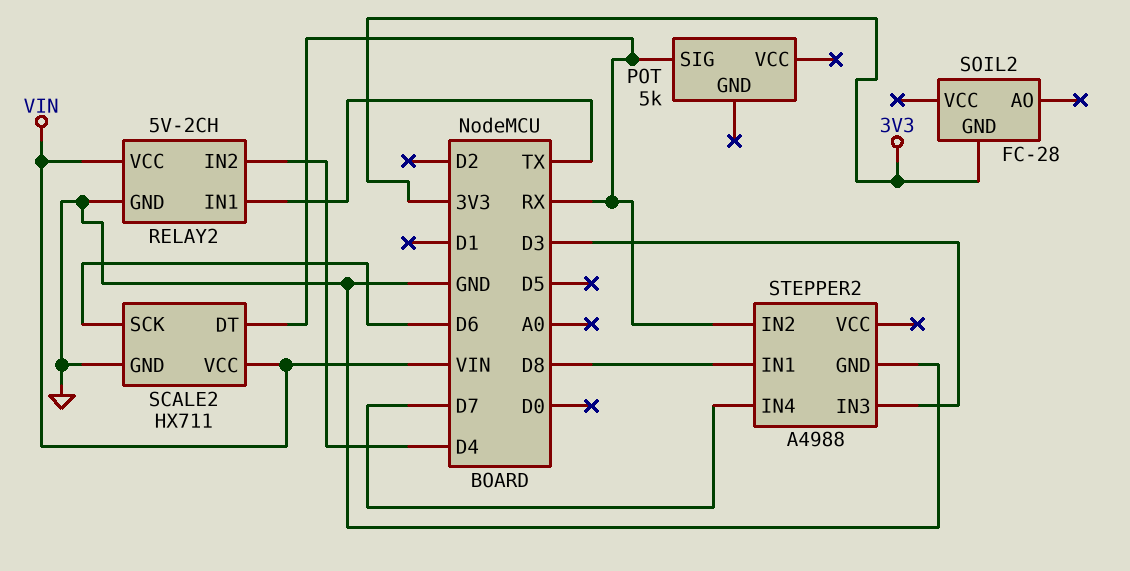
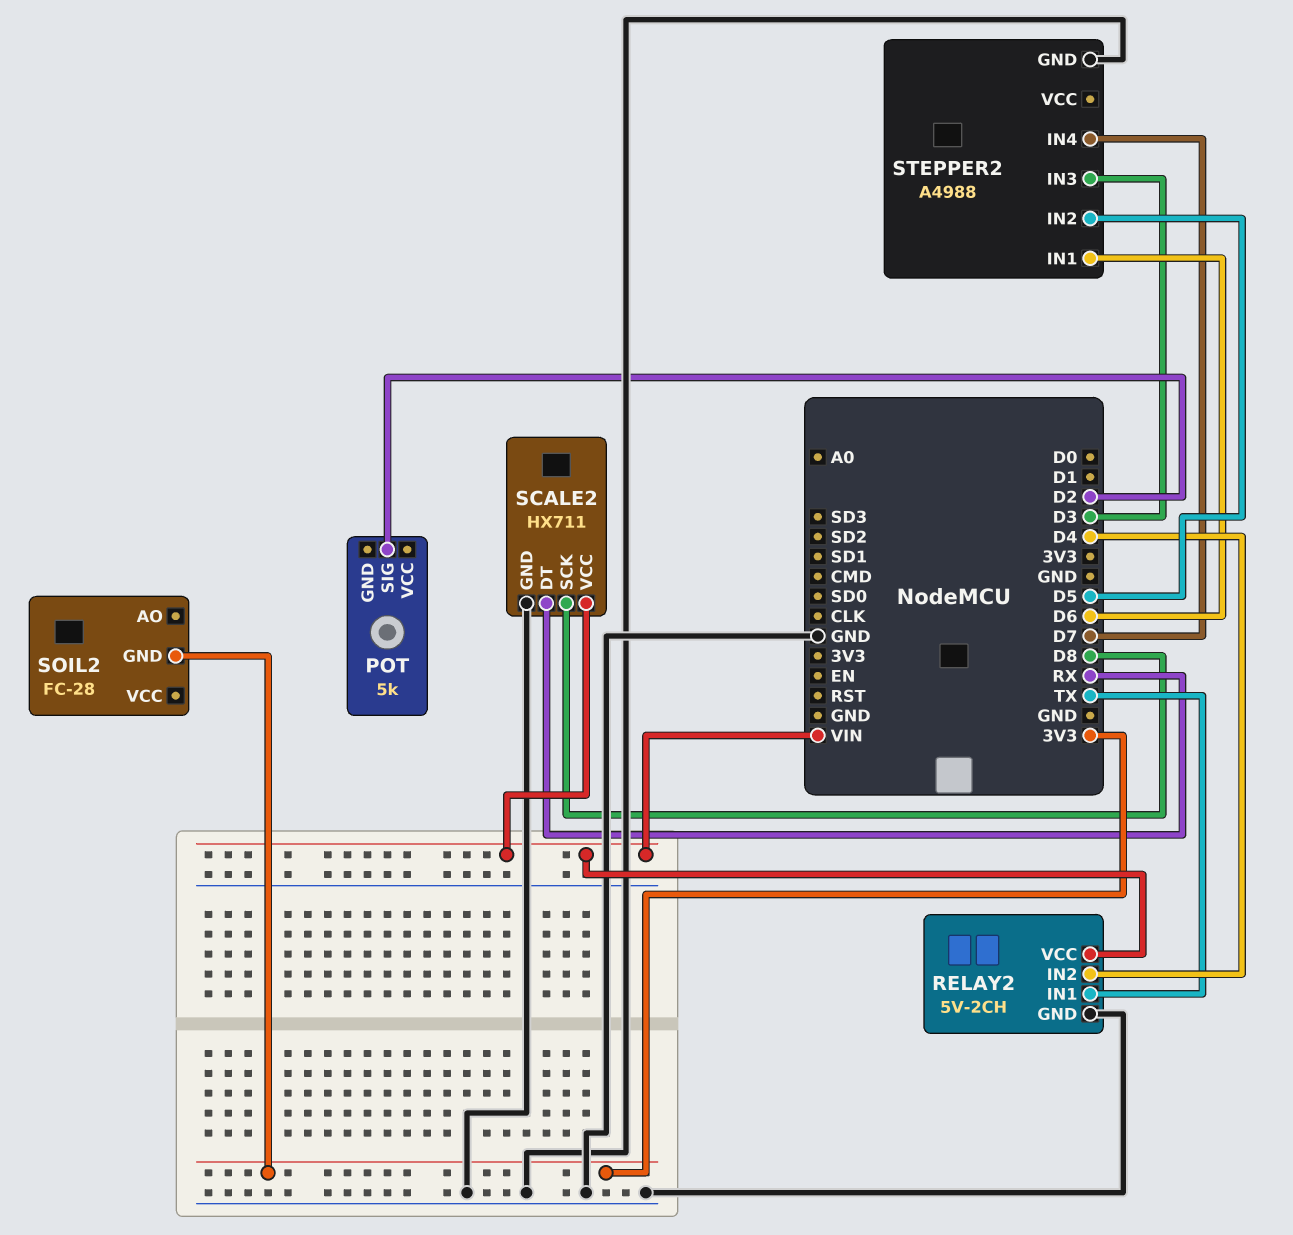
POT pin SIG: RX -> D2
SCALE2 pin SCK: D6 -> D8
STEPPER2 pin IN1: D8 -> D6
STEPPER2 pin IN2: RX -> D5

